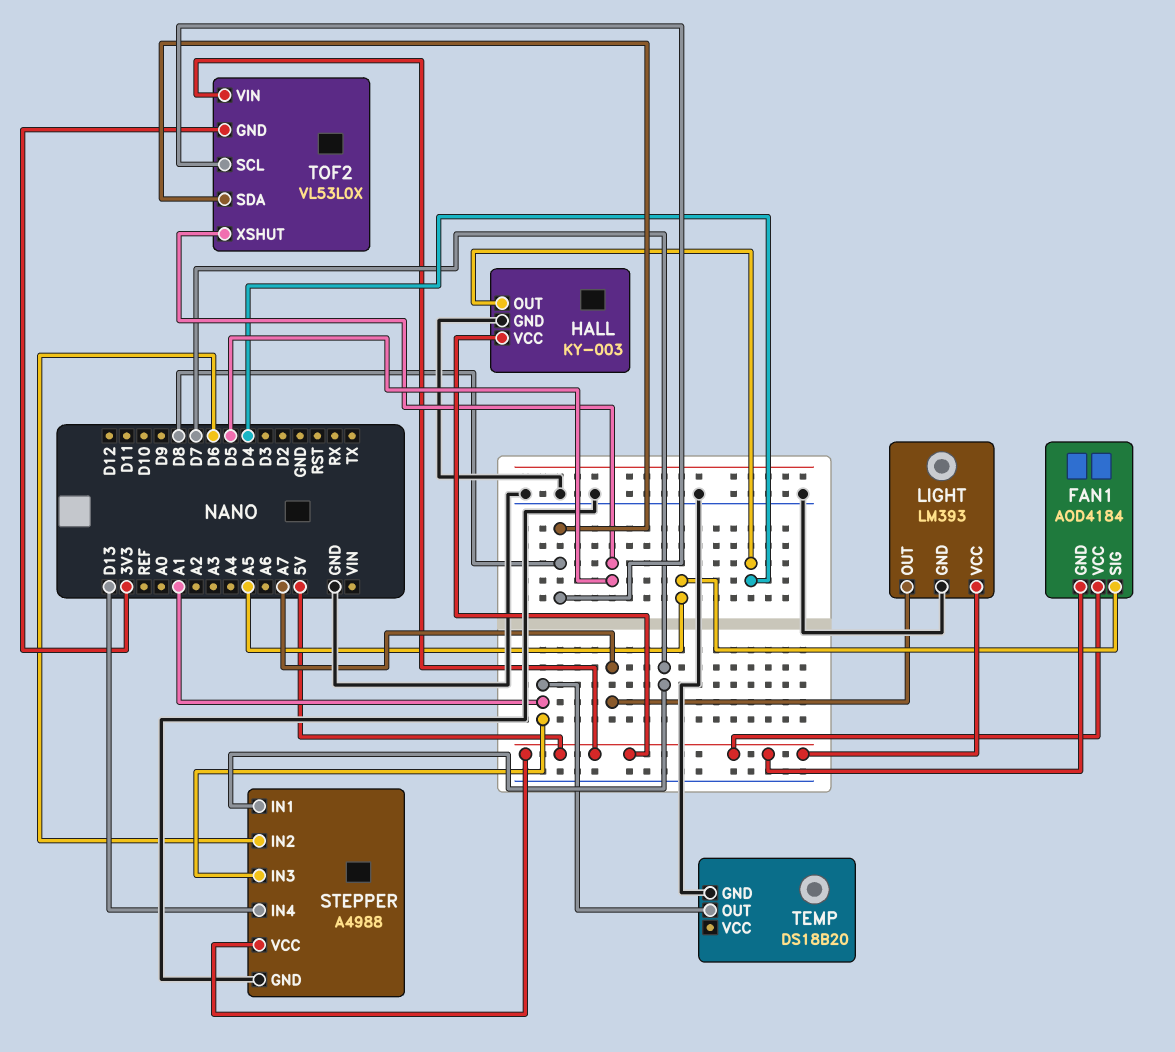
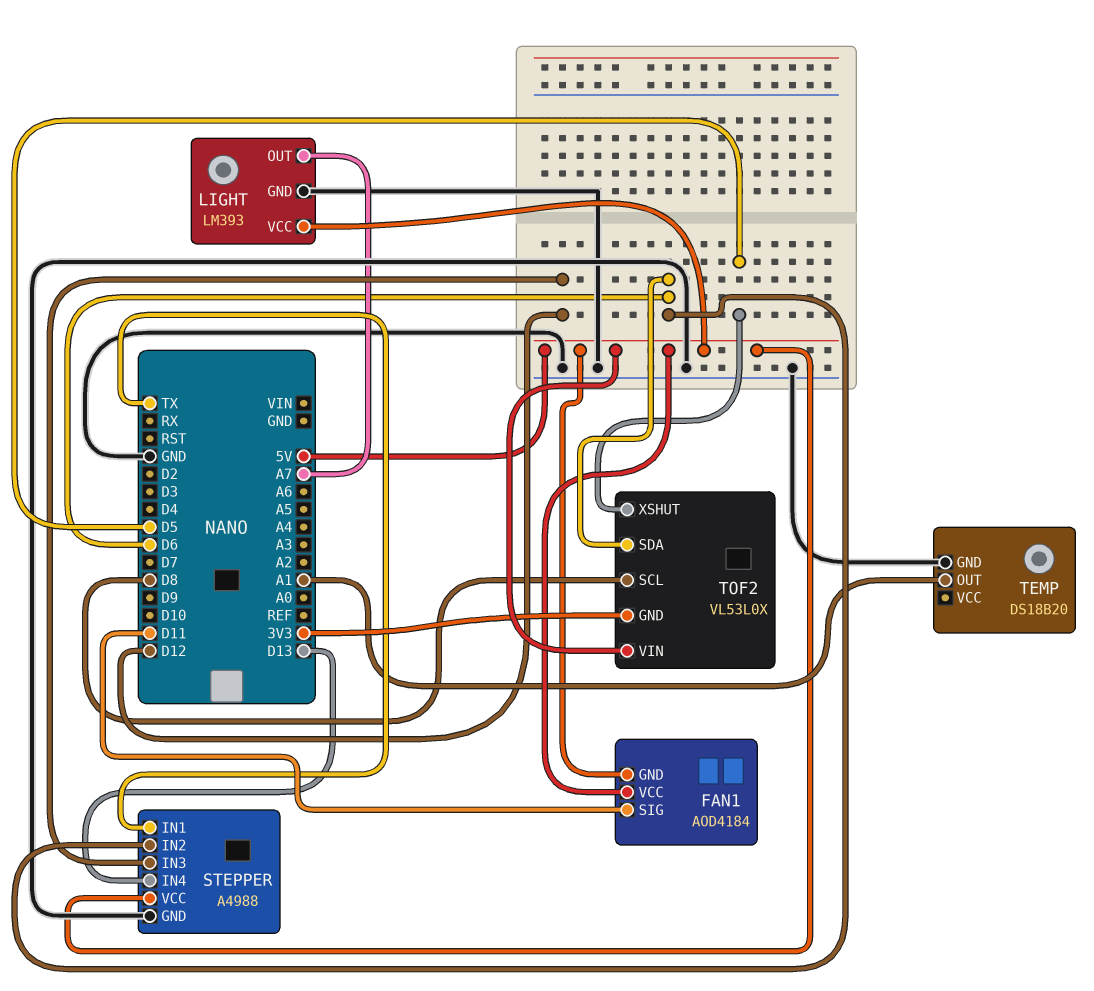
FAN1 pin SIG: A5 -> D11
HALL: KY-003 -> none
HALL pin GND: GND -> none
HALL pin OUT: D4 -> none
HALL pin VCC: 5V -> none
STEPPER pin IN1: D7 -> TX
STEPPER pin IN3: A1 -> D12
TOF2 pin SDA: D8 -> D6

